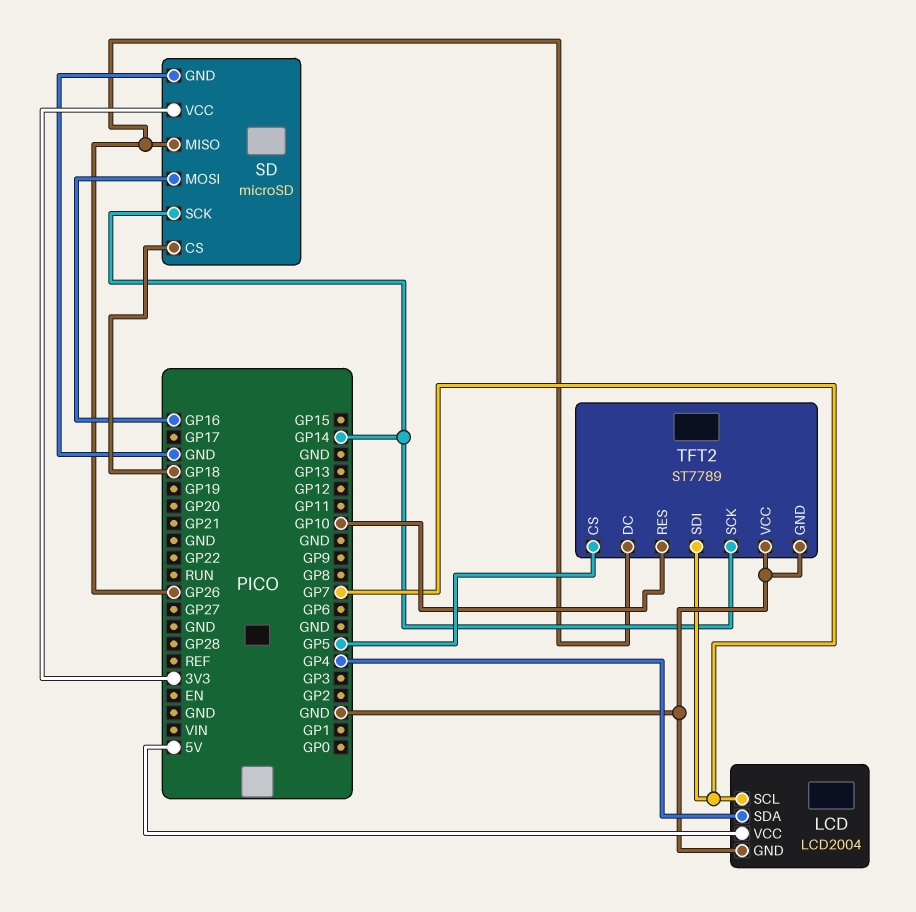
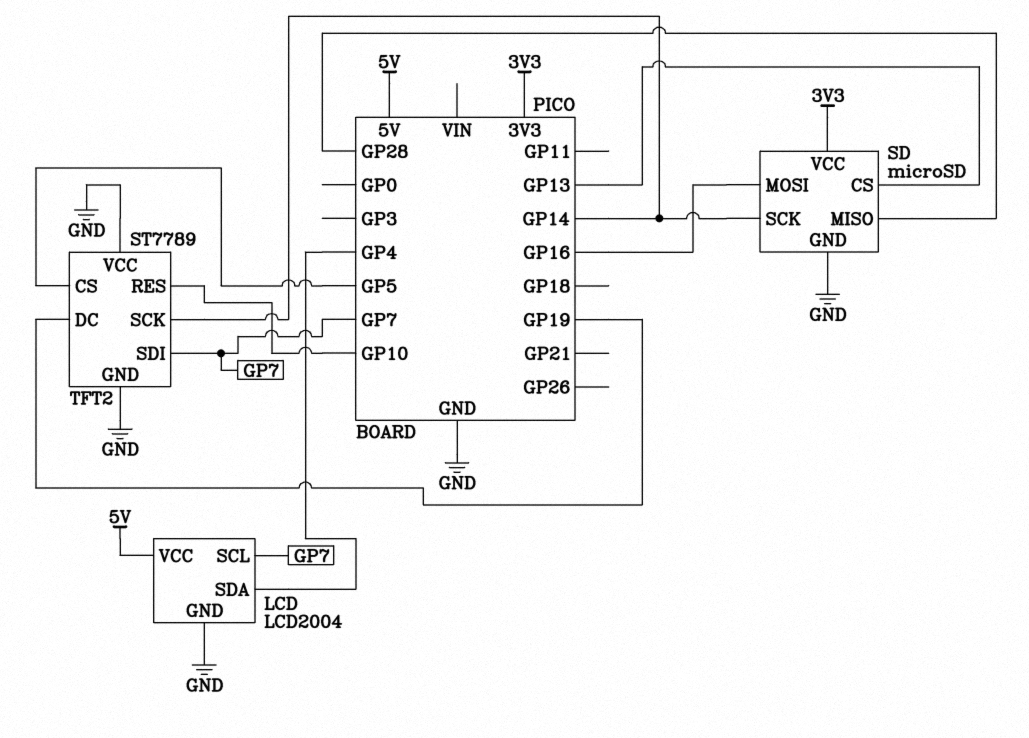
SD pin CS: GP18 -> GP13
SD pin MISO: GP26 -> GP28
TFT2 pin DC: GP26 -> GP19

